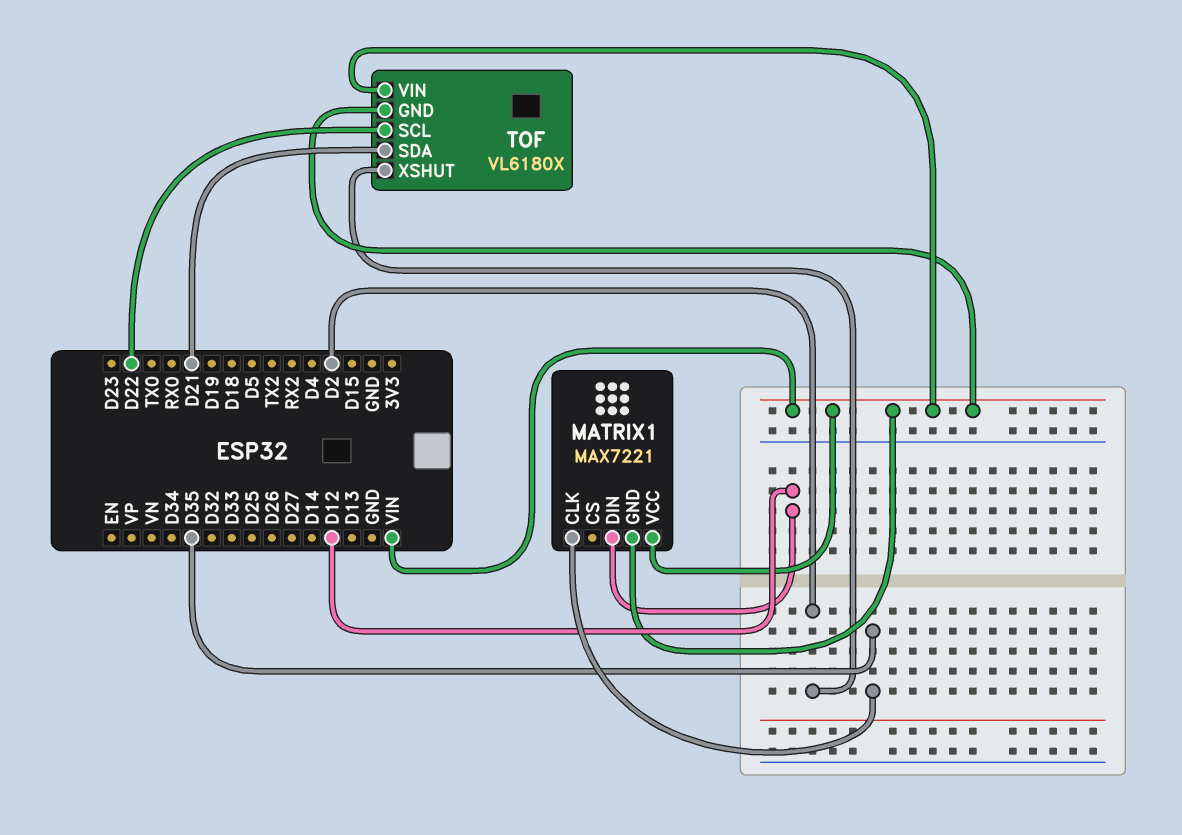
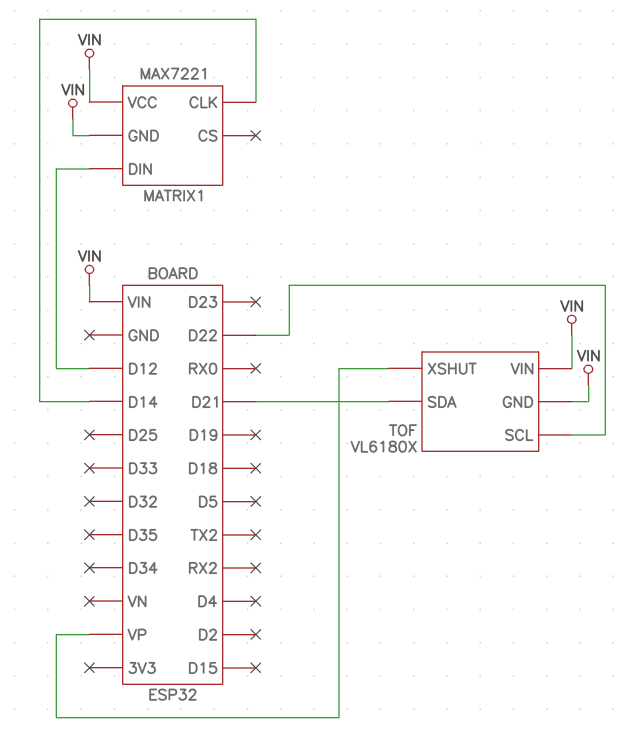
MATRIX1 pin CLK: D35 -> D14
TOF pin XSHUT: D2 -> VP

